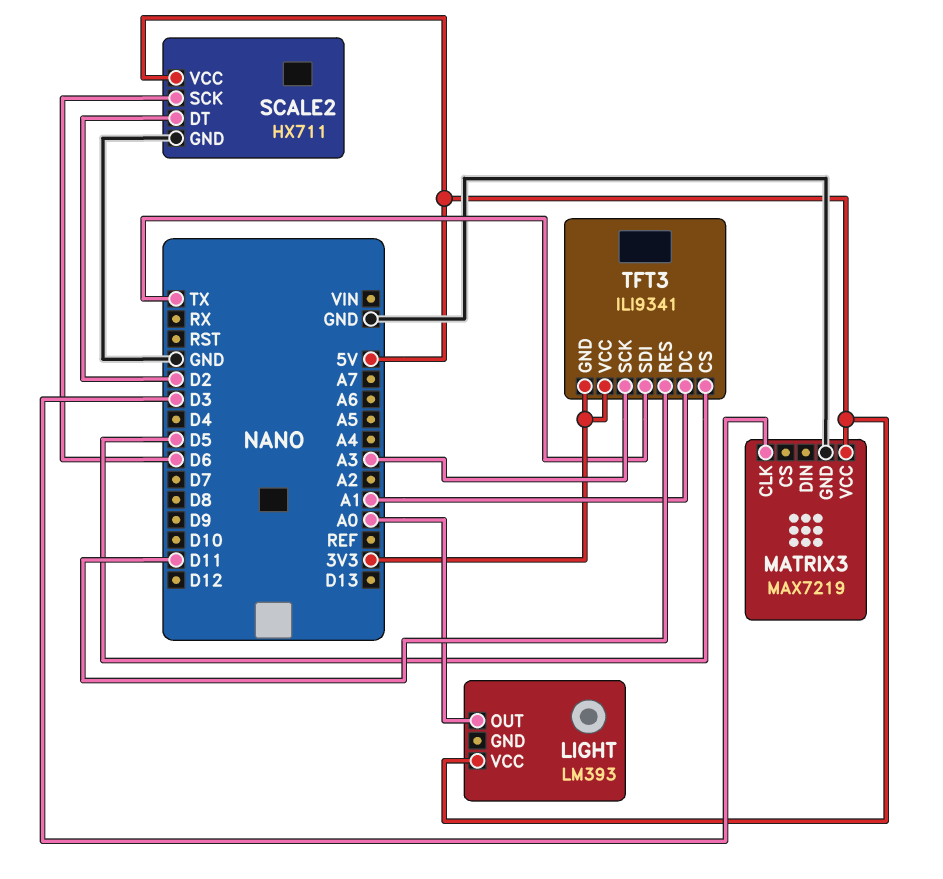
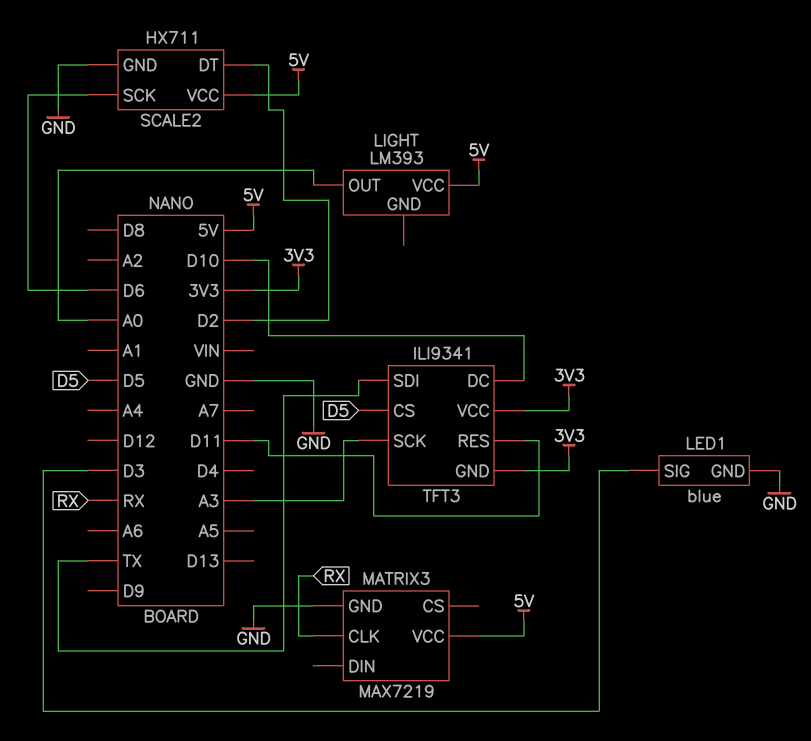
LED1: none -> blue
LED1 pin GND: none -> GND
LED1 pin SIG: none -> D3
MATRIX3 pin CLK: D3 -> RX
TFT3 pin DC: A1 -> D10

